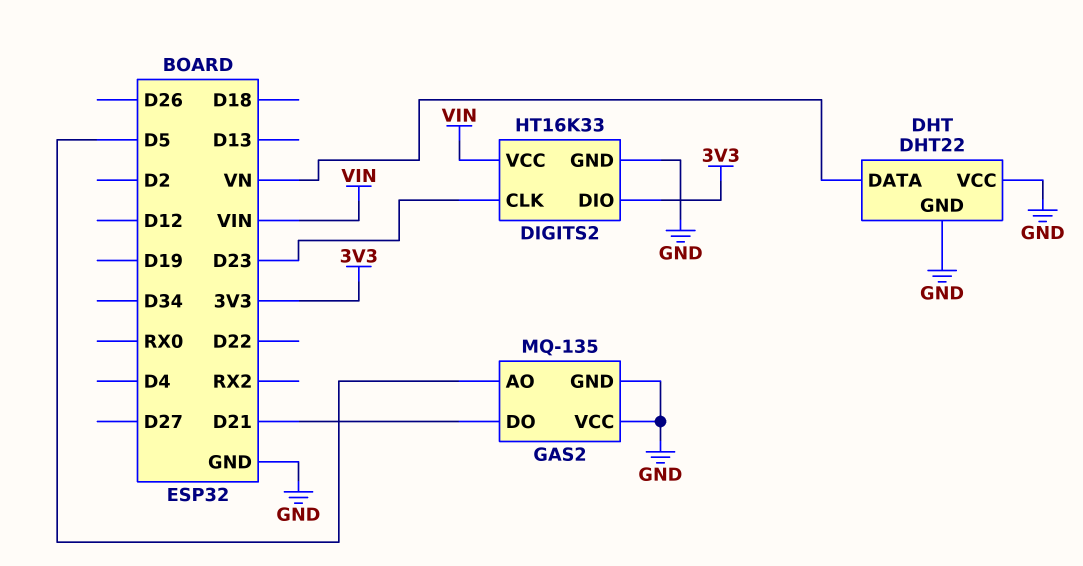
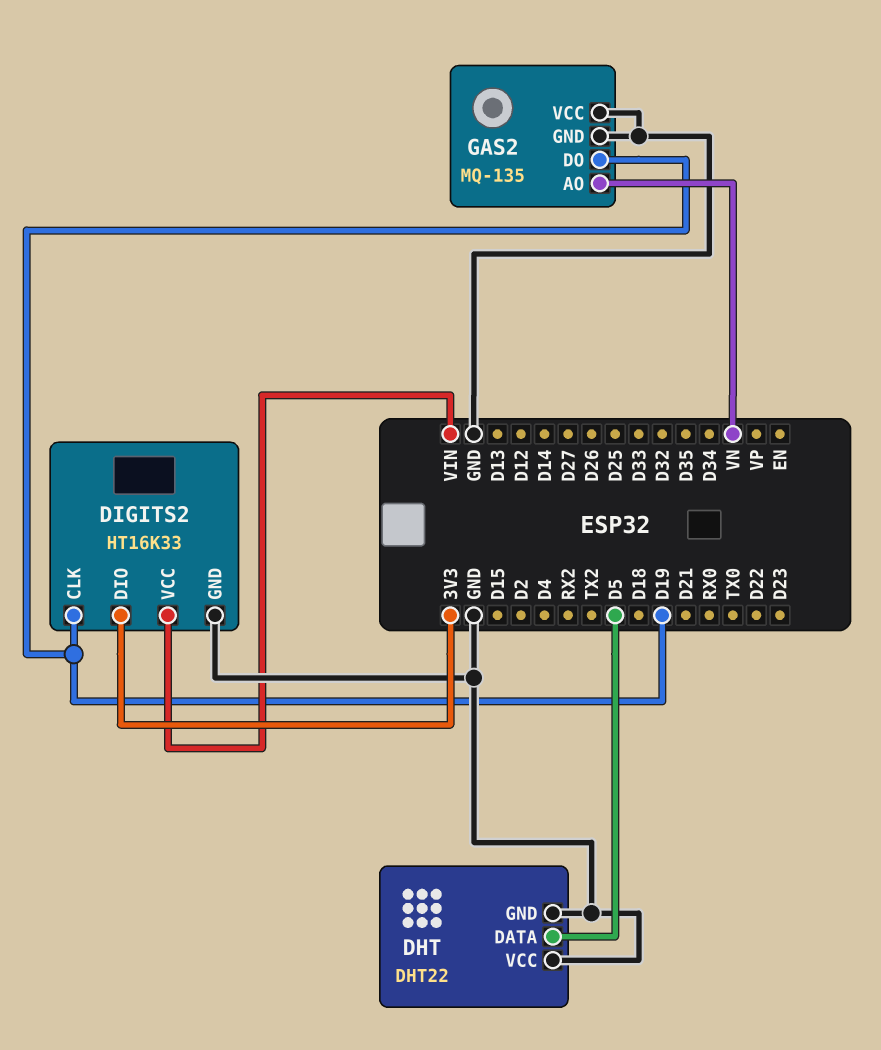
DHT pin DATA: VN -> D5
DIGITS2 pin CLK: D23 -> D19
GAS2 pin AO: D5 -> VN
GAS2 pin DO: D21 -> D19

